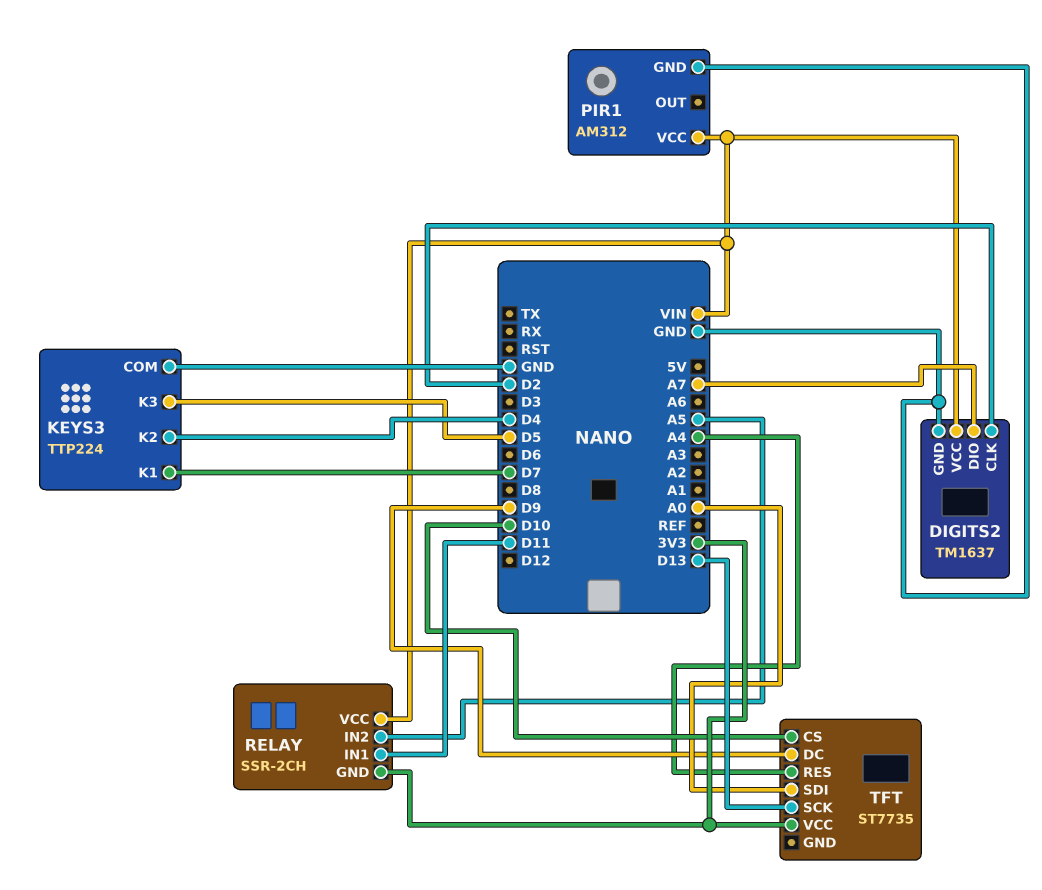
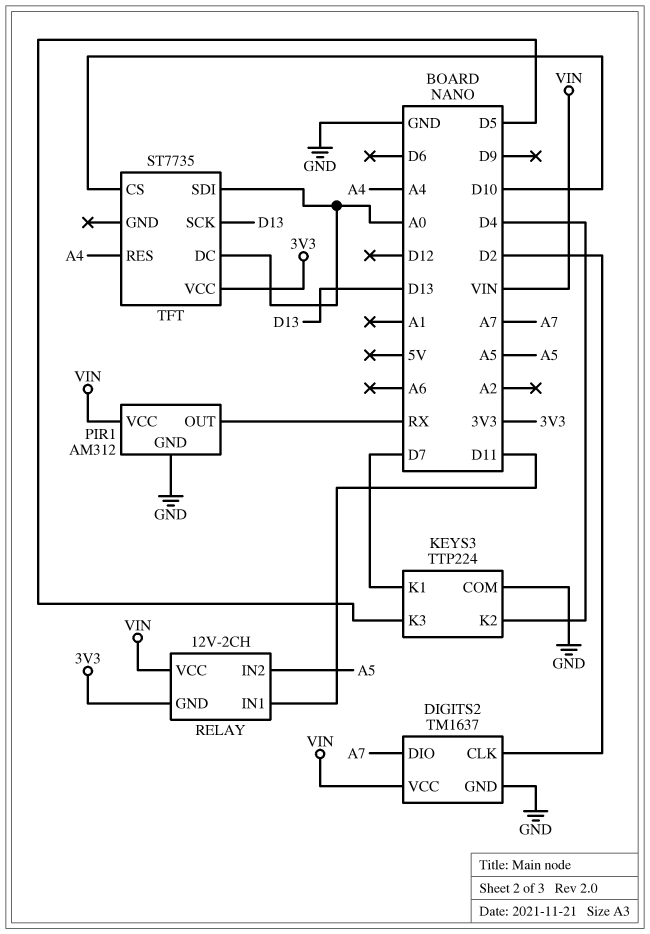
PIR1 pin OUT: none -> RX
RELAY: SSR-2CH -> 12V-2CH
TFT pin DC: D9 -> A0

